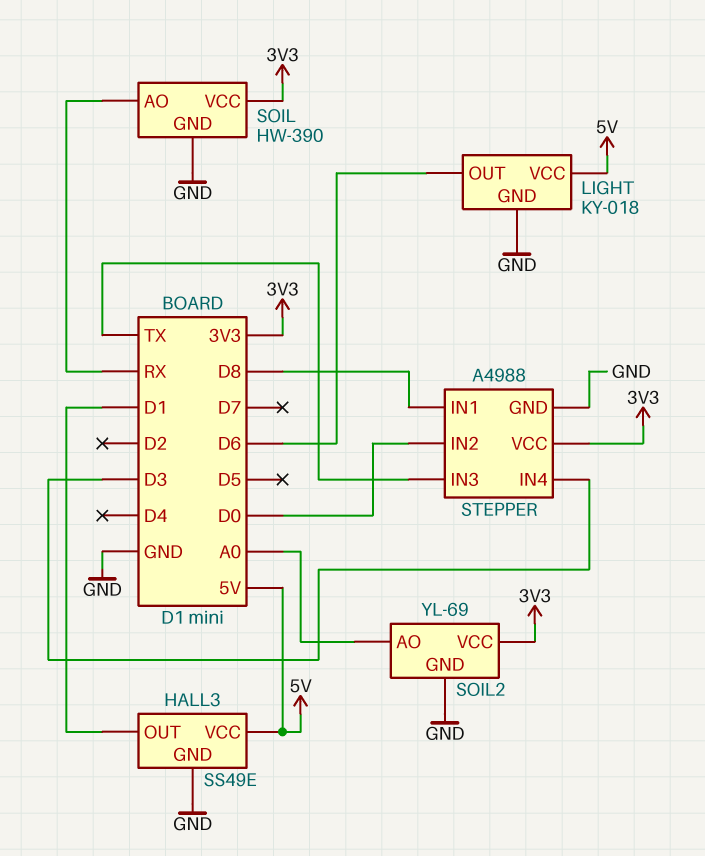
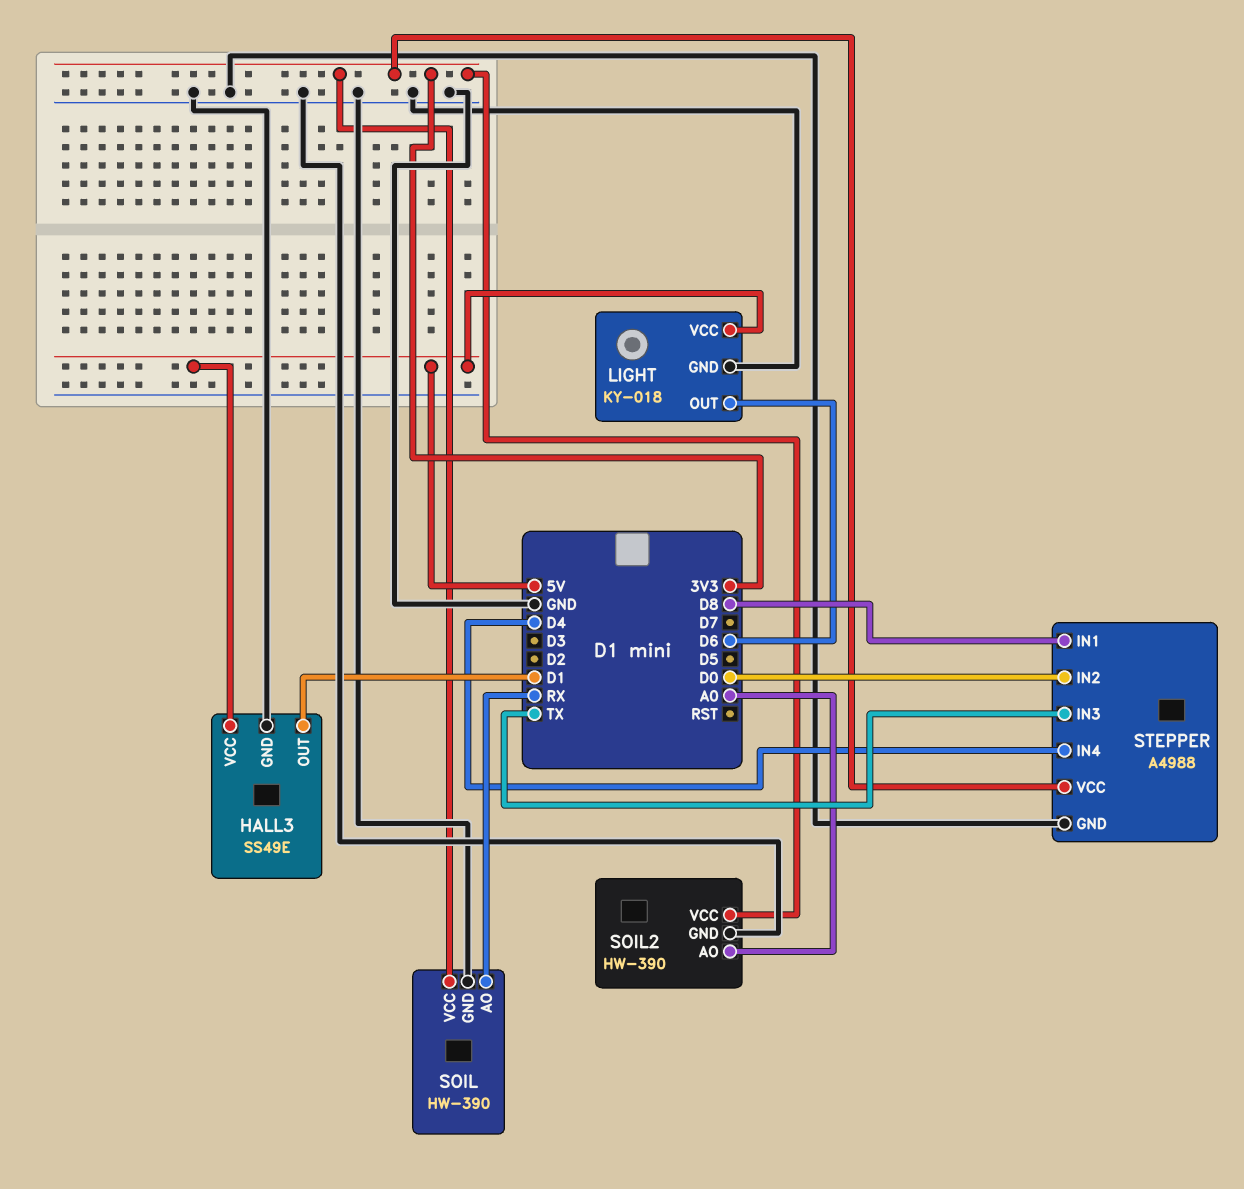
SOIL2: YL-69 -> HW-390
STEPPER pin IN4: D3 -> D4

